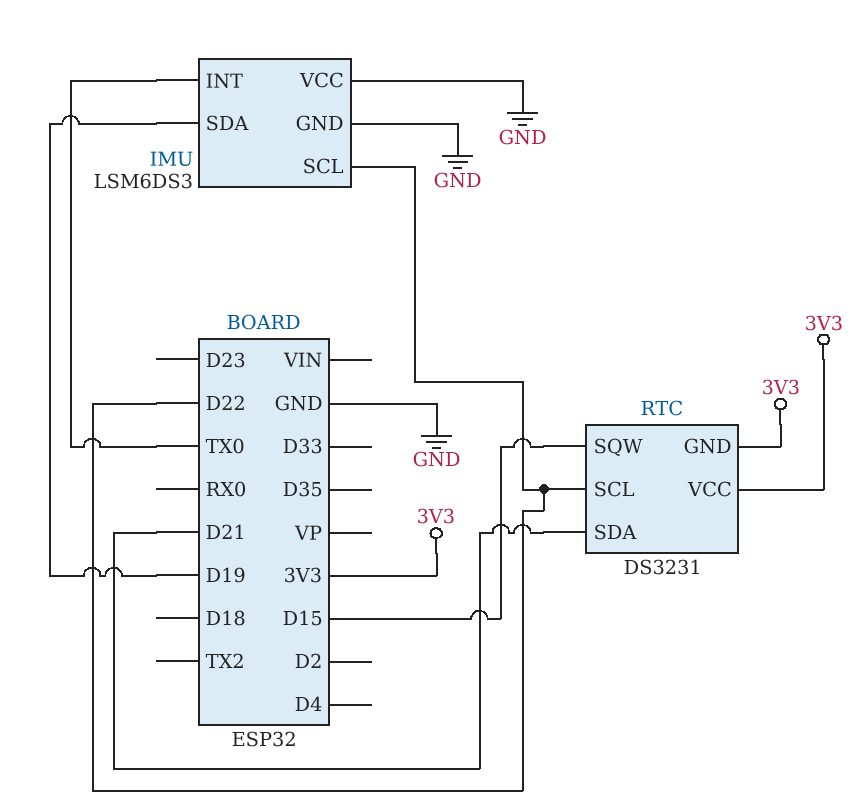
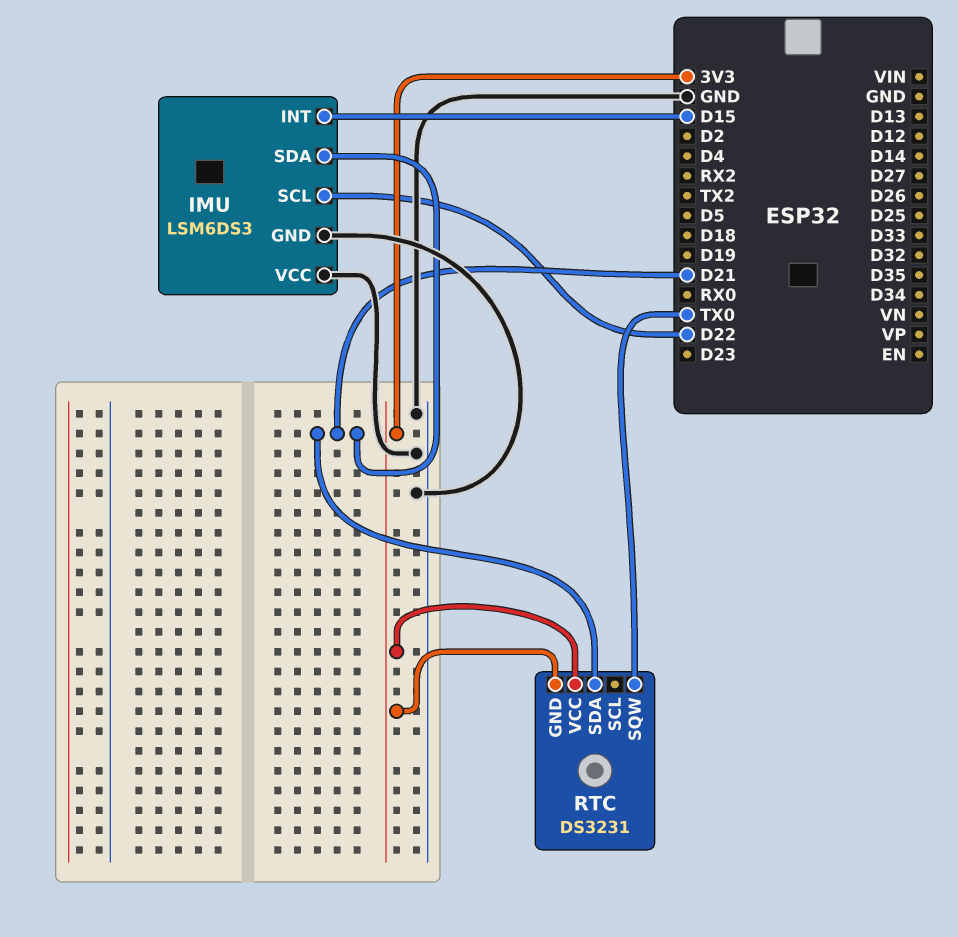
IMU pin INT: TX0 -> D15
IMU pin SDA: D19 -> D21
RTC pin SCL: D22 -> none
RTC pin SQW: D15 -> TX0

